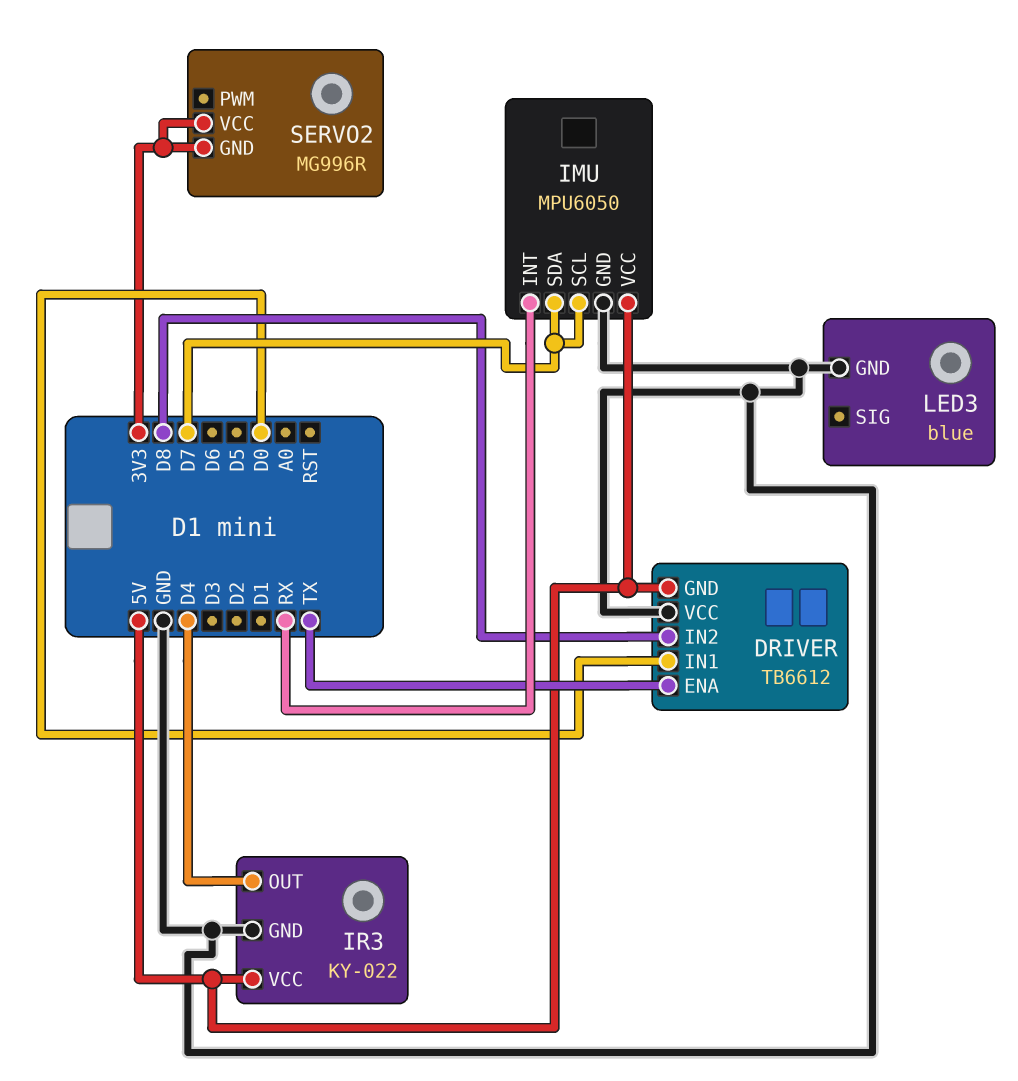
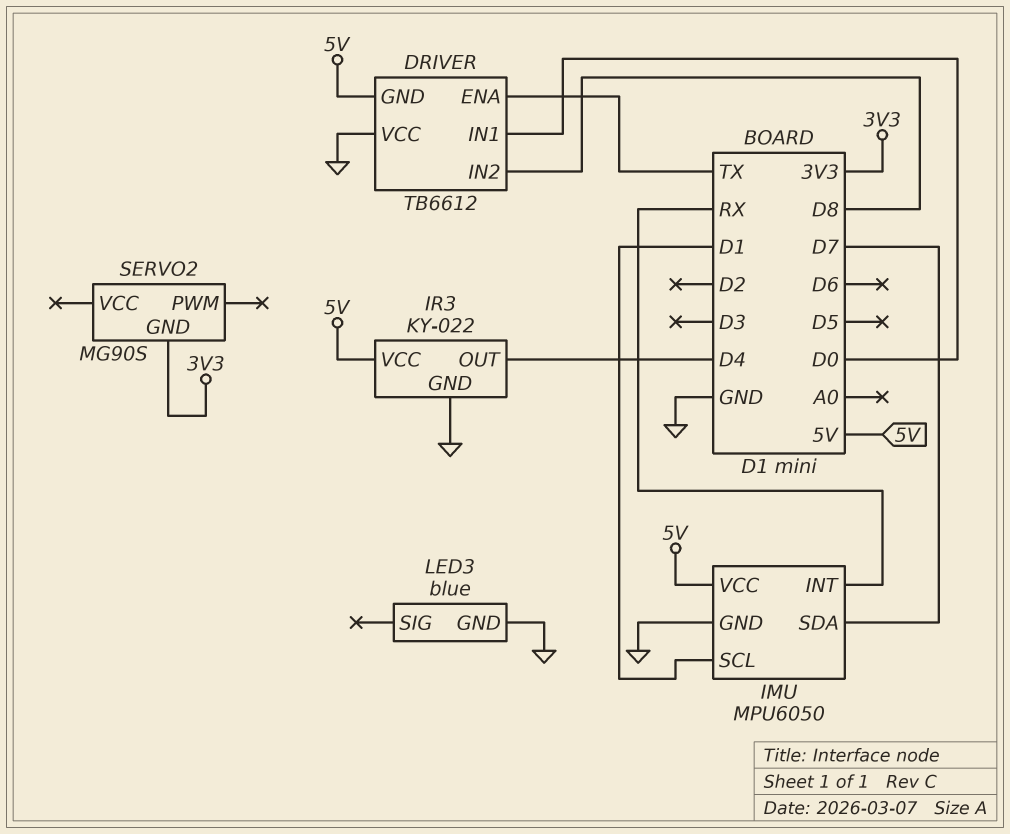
IMU pin SCL: D7 -> D1
SERVO2: MG996R -> MG90S
SERVO2 pin VCC: 3V3 -> none

